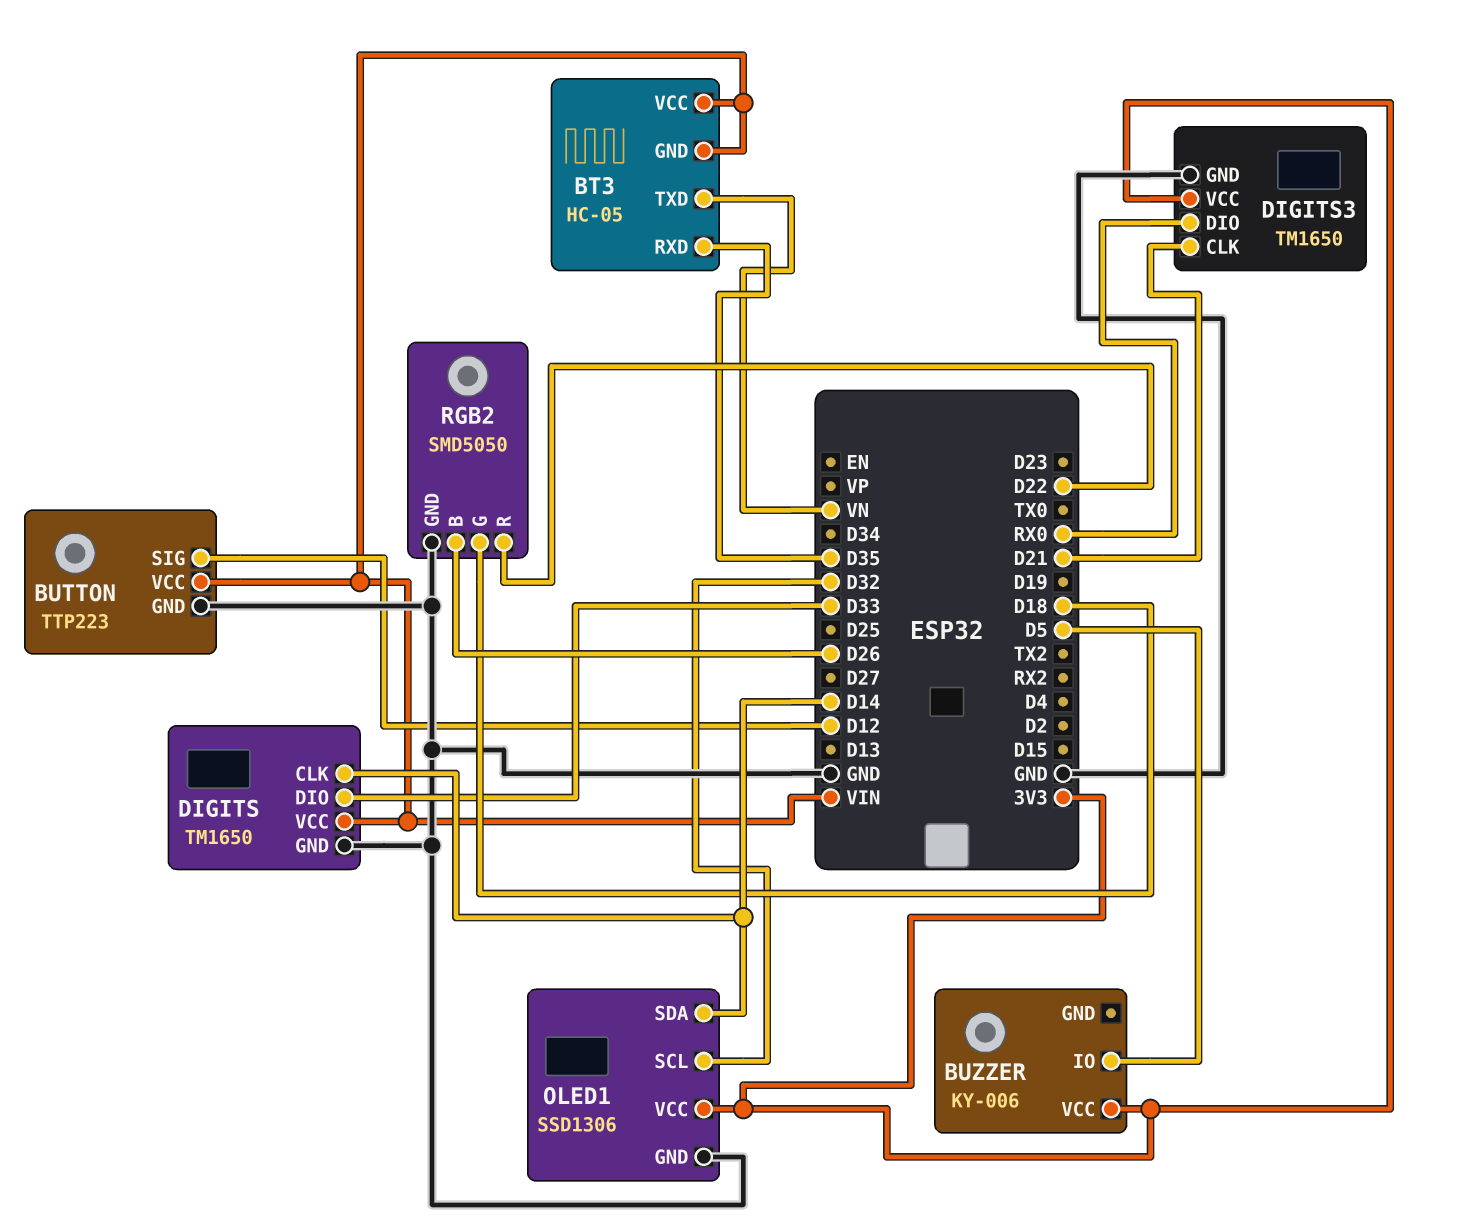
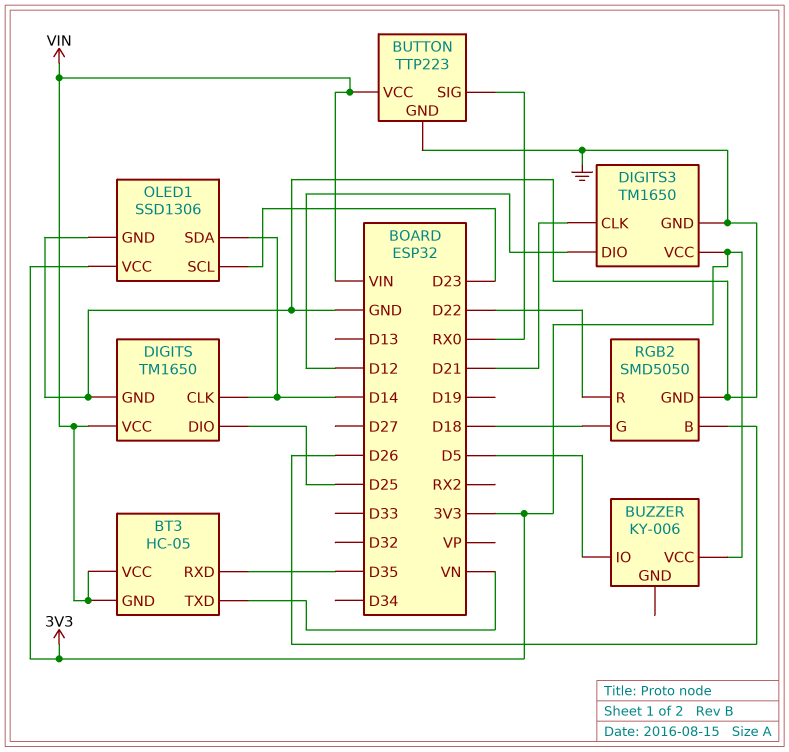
BUTTON pin SIG: D12 -> RX0
DIGITS pin DIO: D33 -> D25
DIGITS3 pin DIO: RX0 -> D12
OLED1 pin SCL: D32 -> D23

